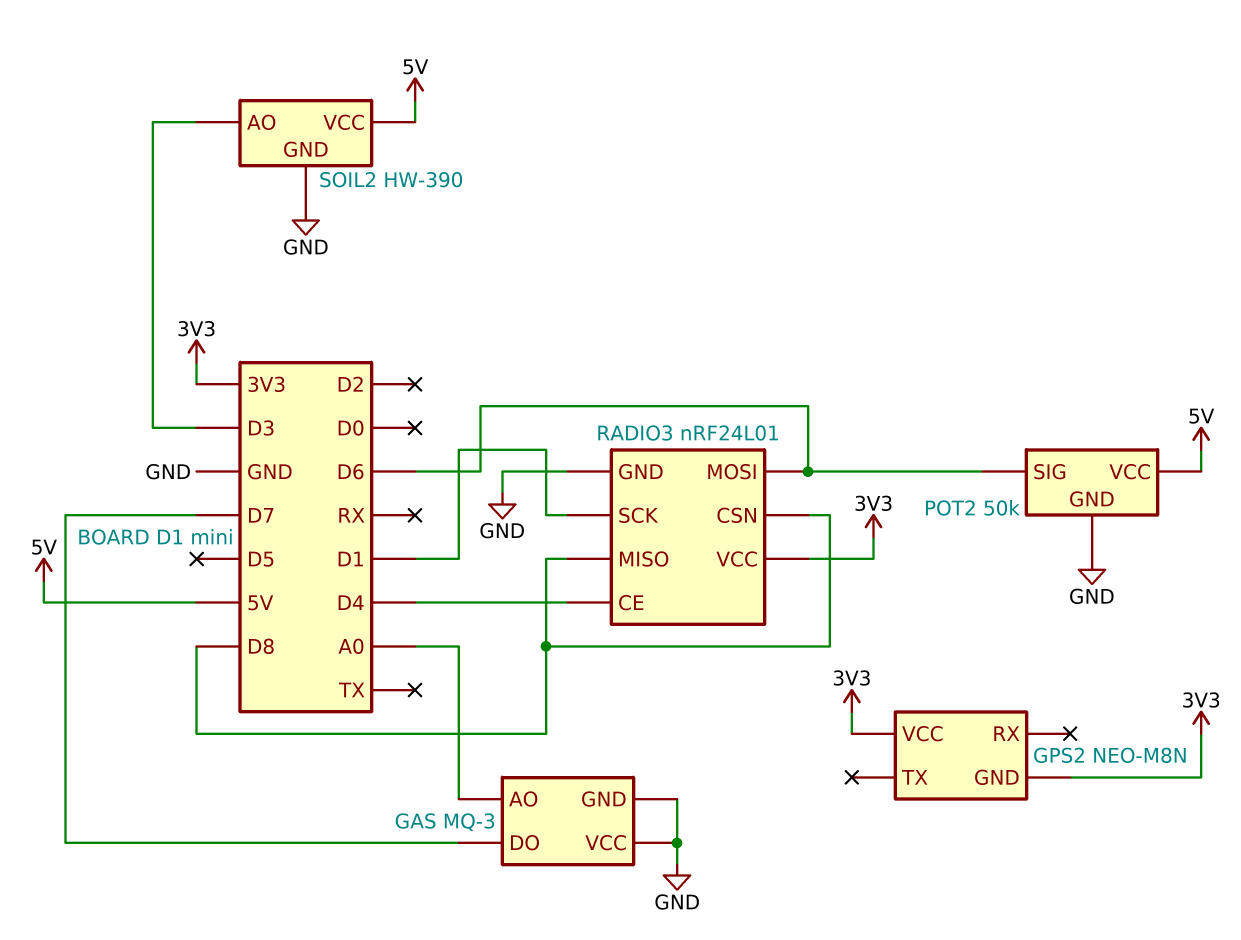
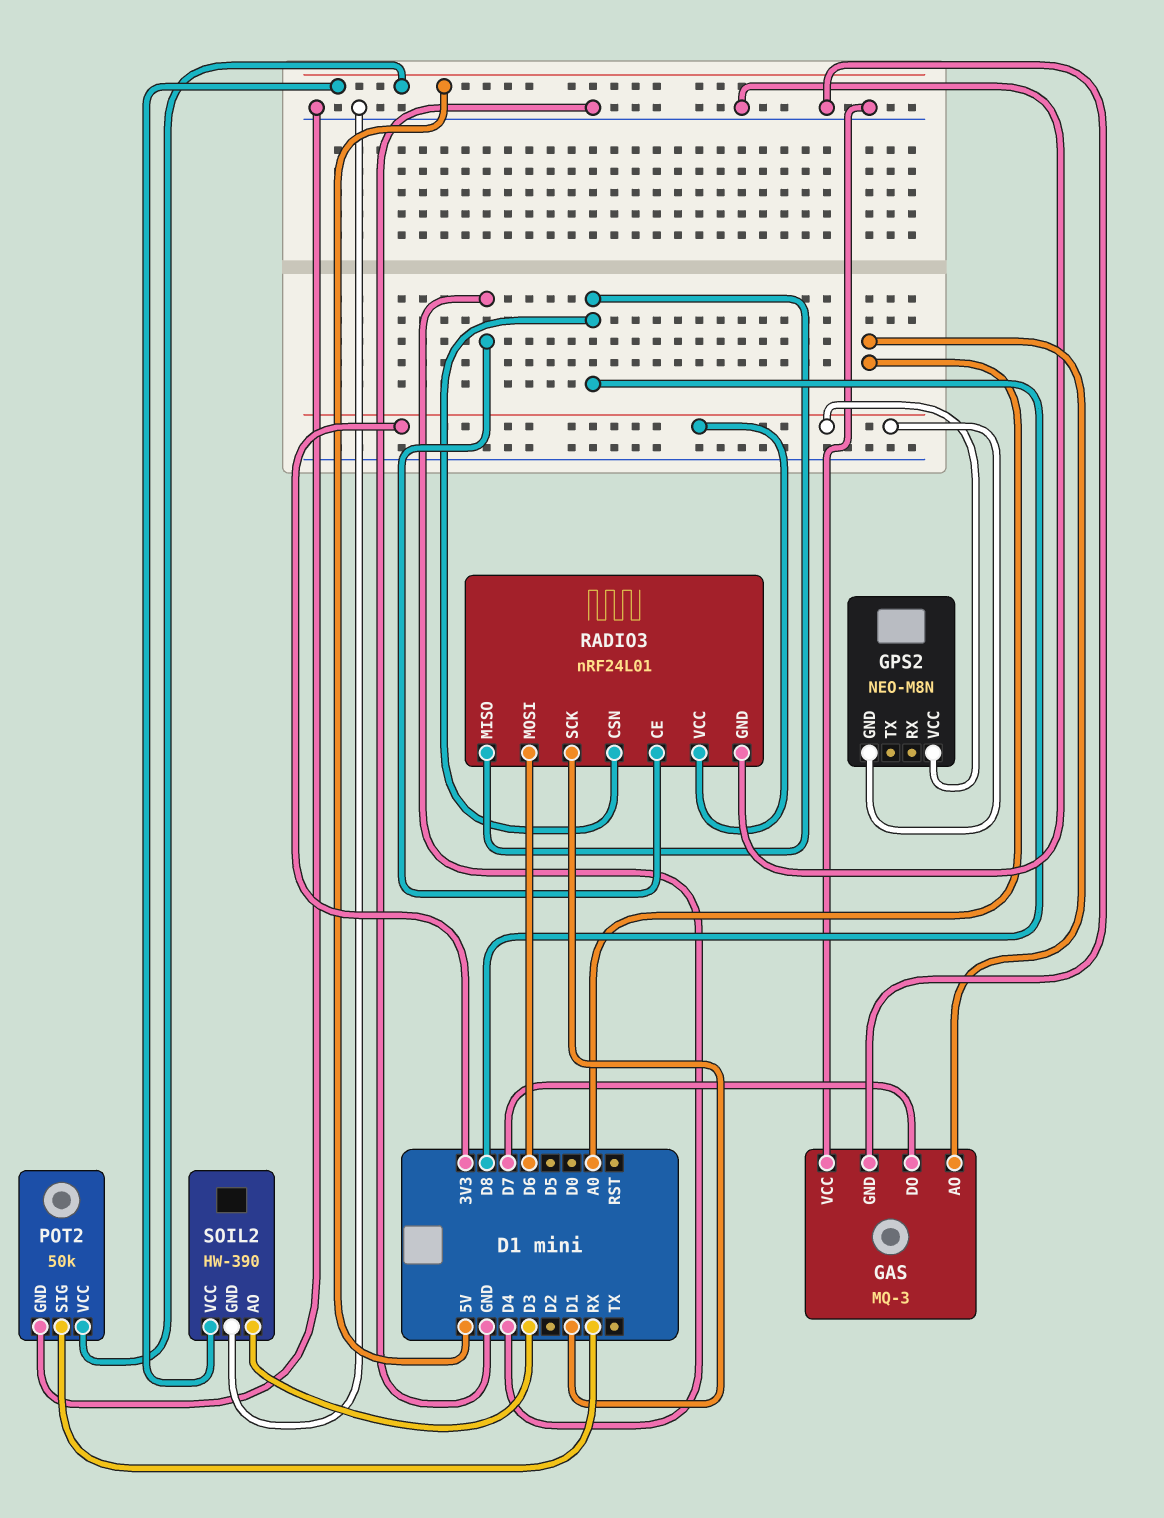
POT2 pin SIG: D6 -> RX

